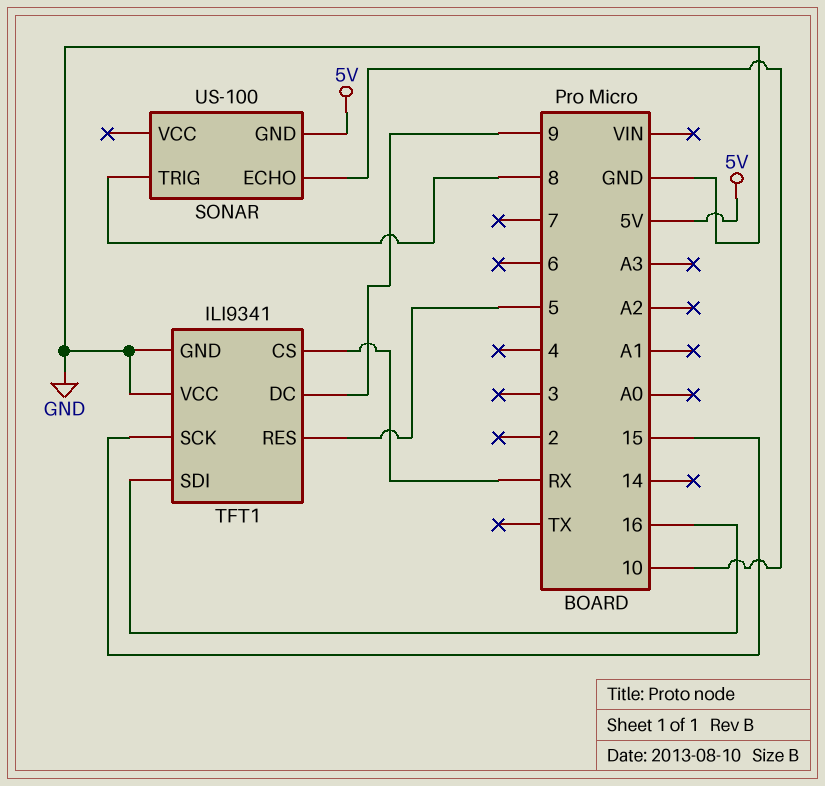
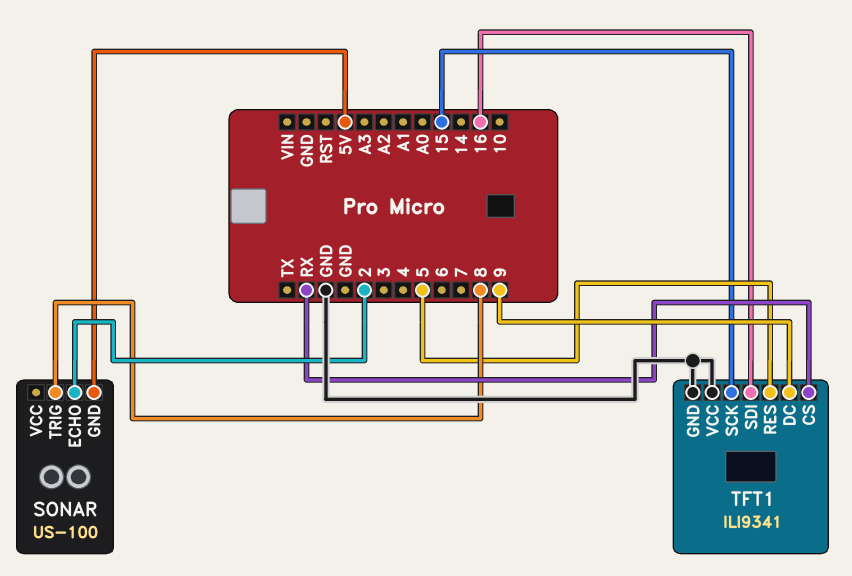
SONAR pin ECHO: 10 -> 2

